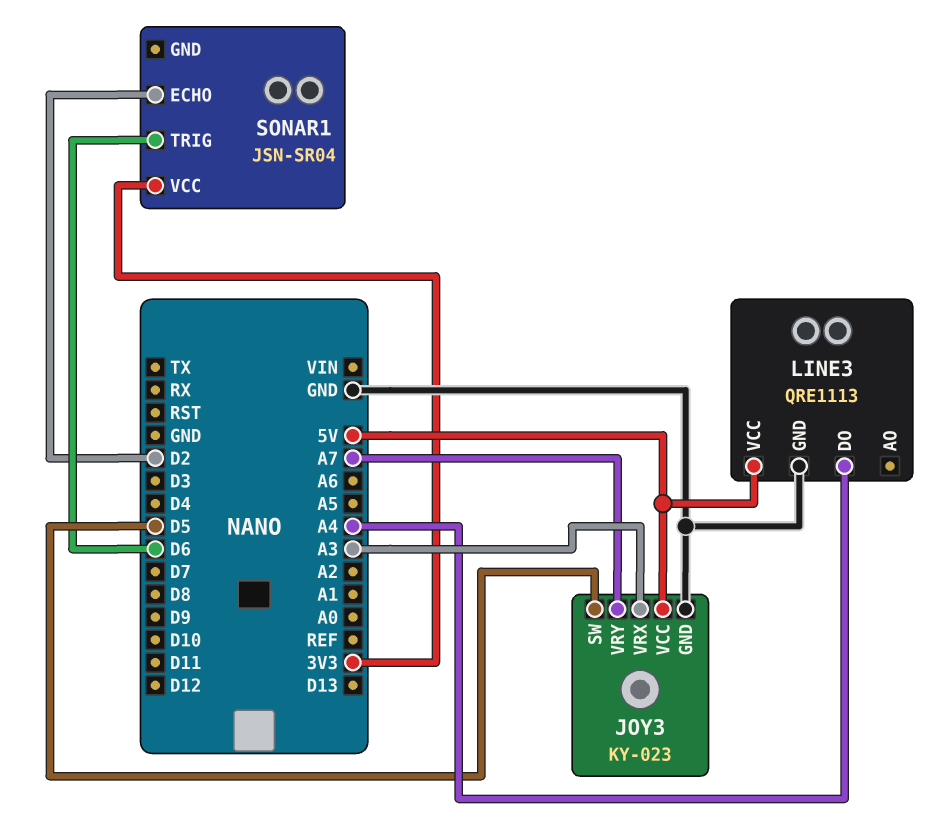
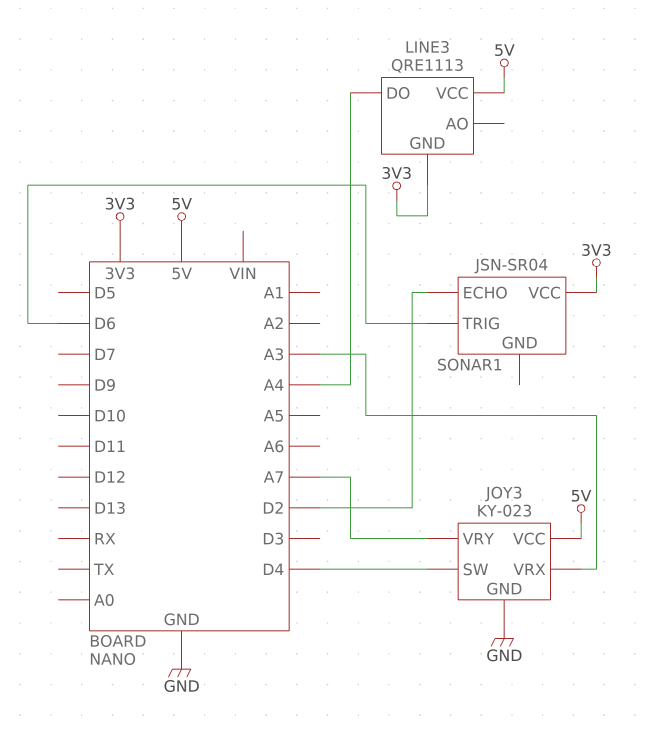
JOY3 pin SW: D5 -> D4
LINE3 pin GND: GND -> 3V3

